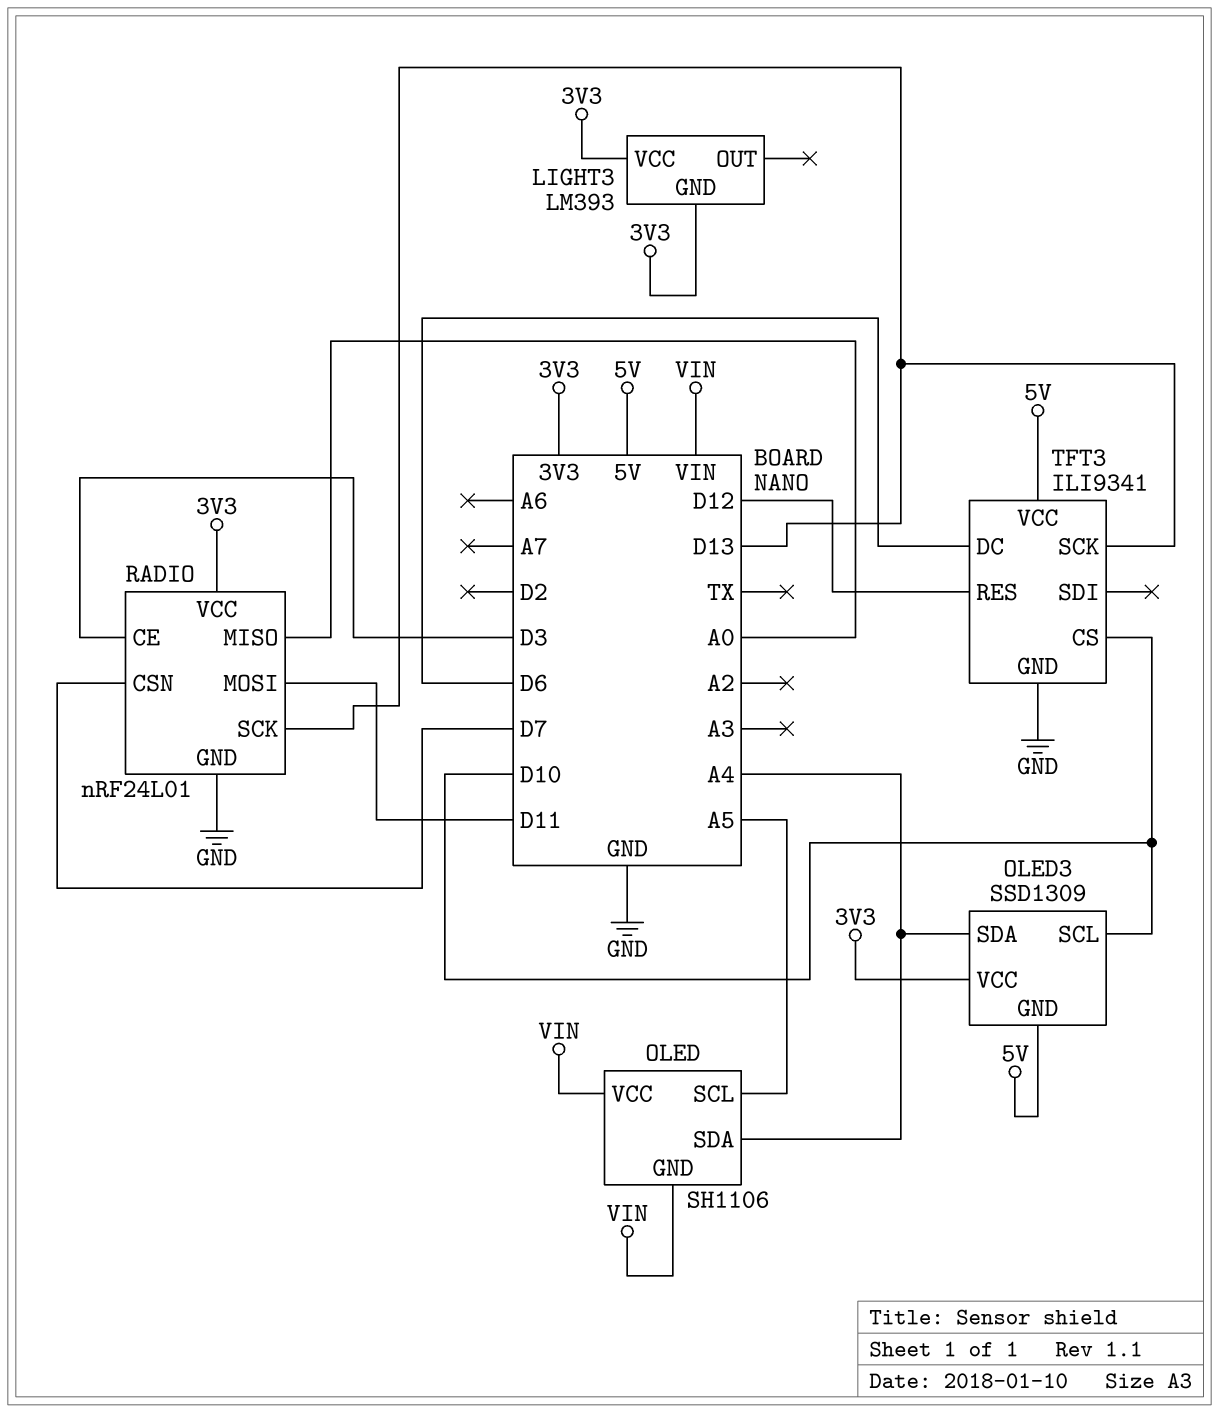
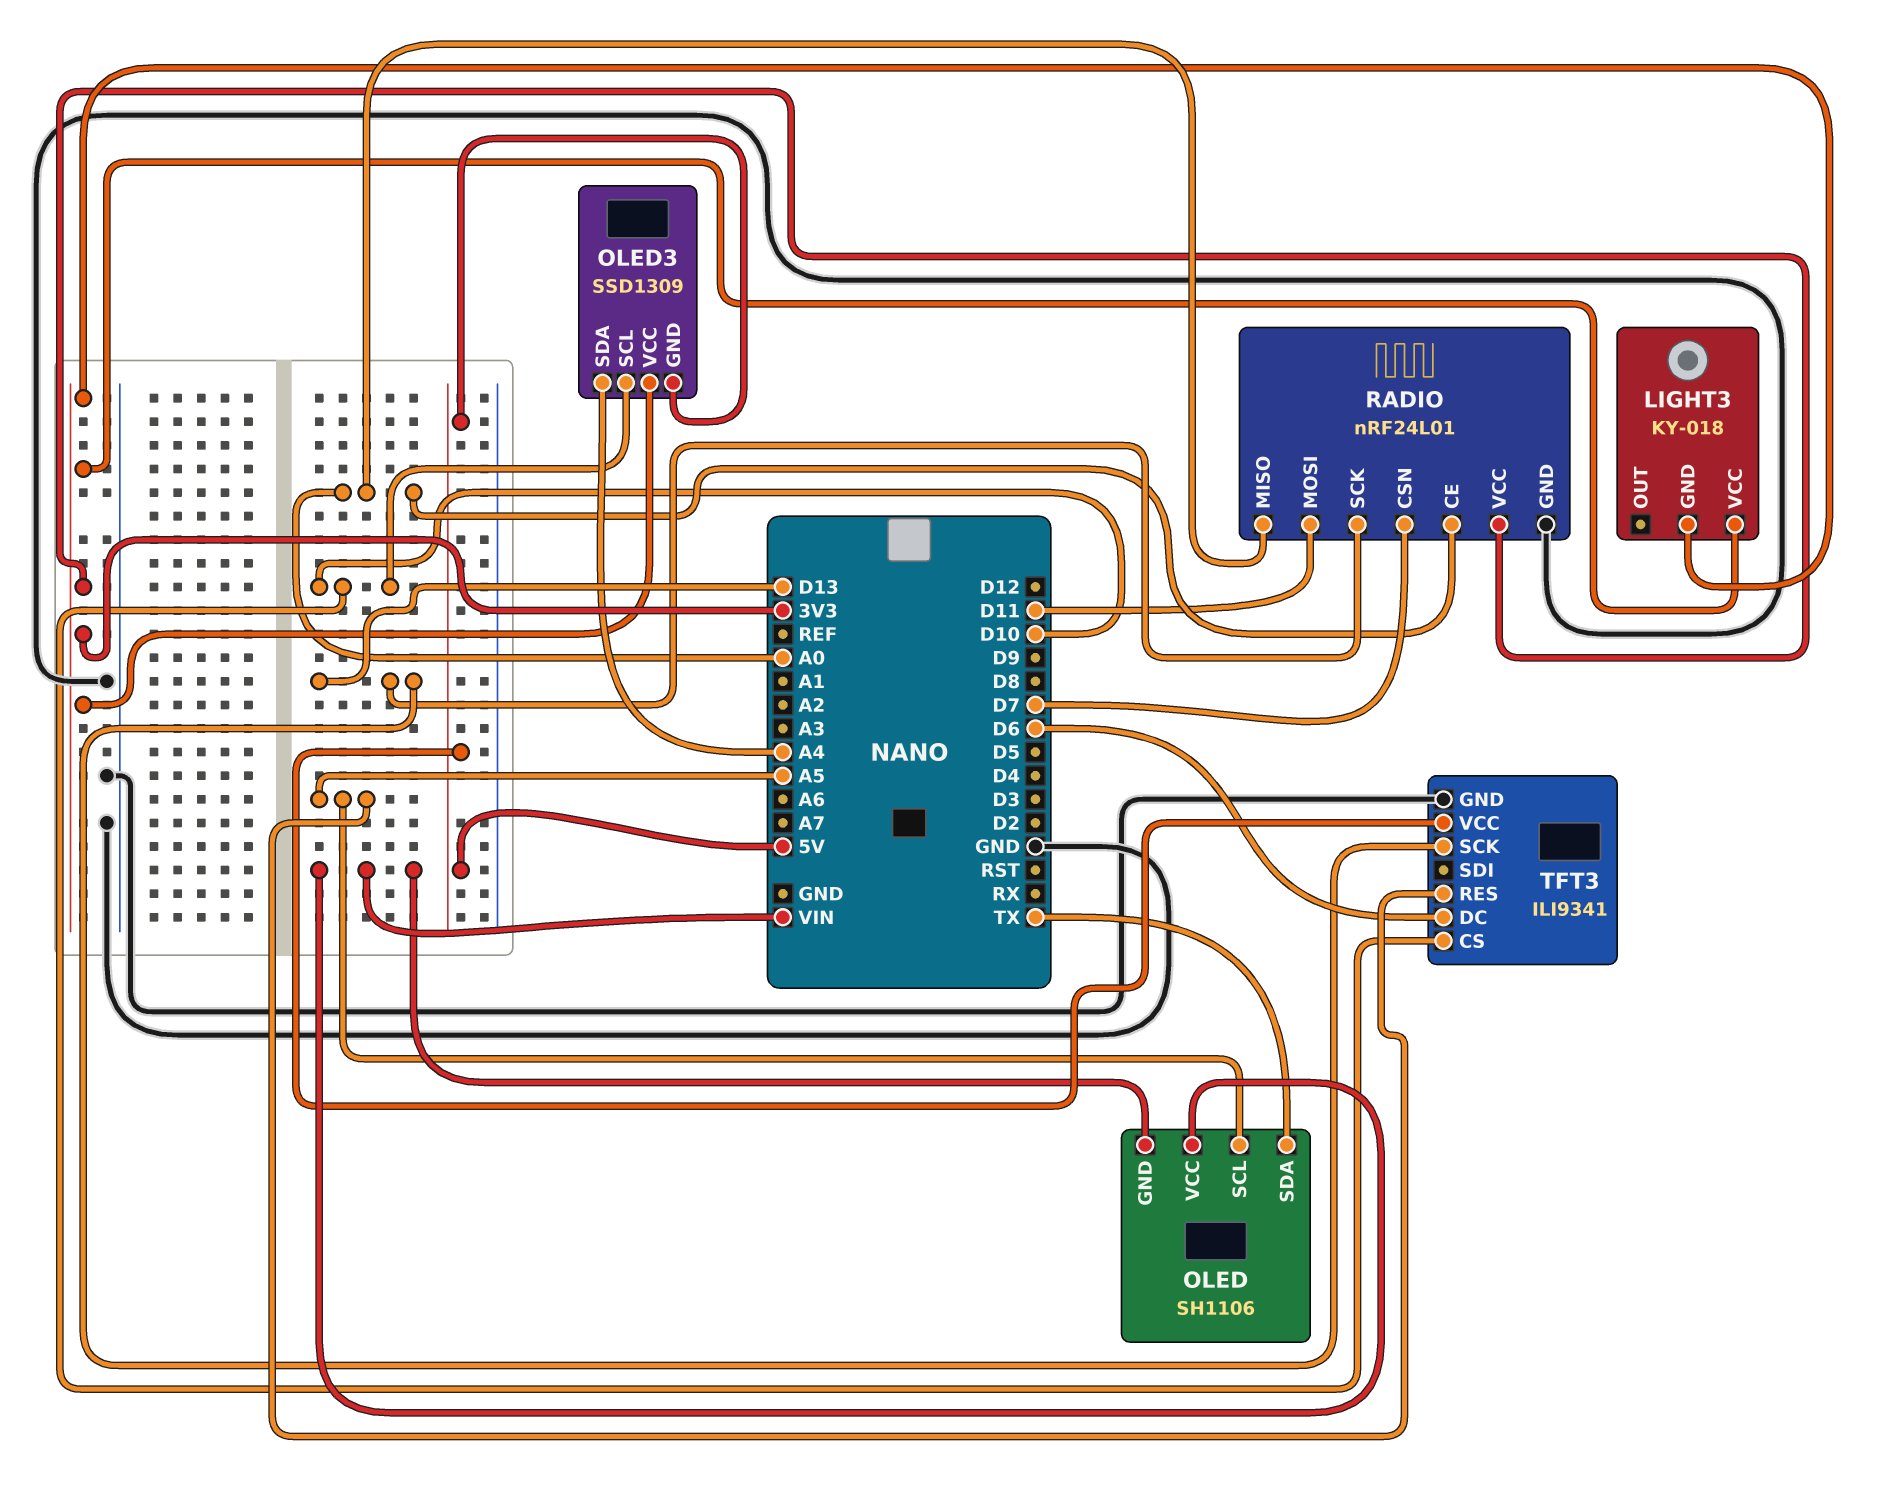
LIGHT3: LM393 -> KY-018
OLED pin SDA: A4 -> TX
RADIO pin CE: D3 -> A0
TFT3 pin RES: D12 -> A5

